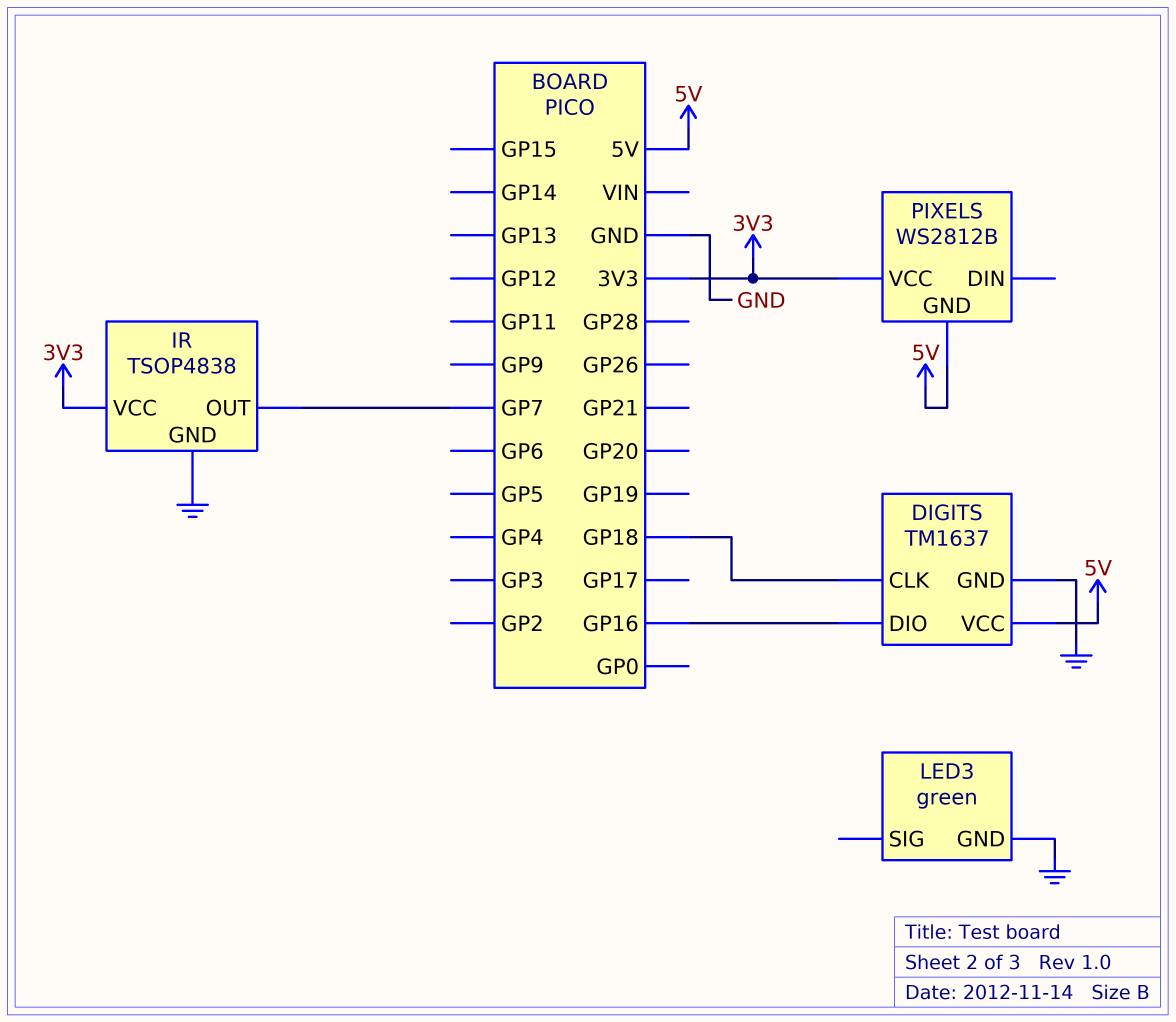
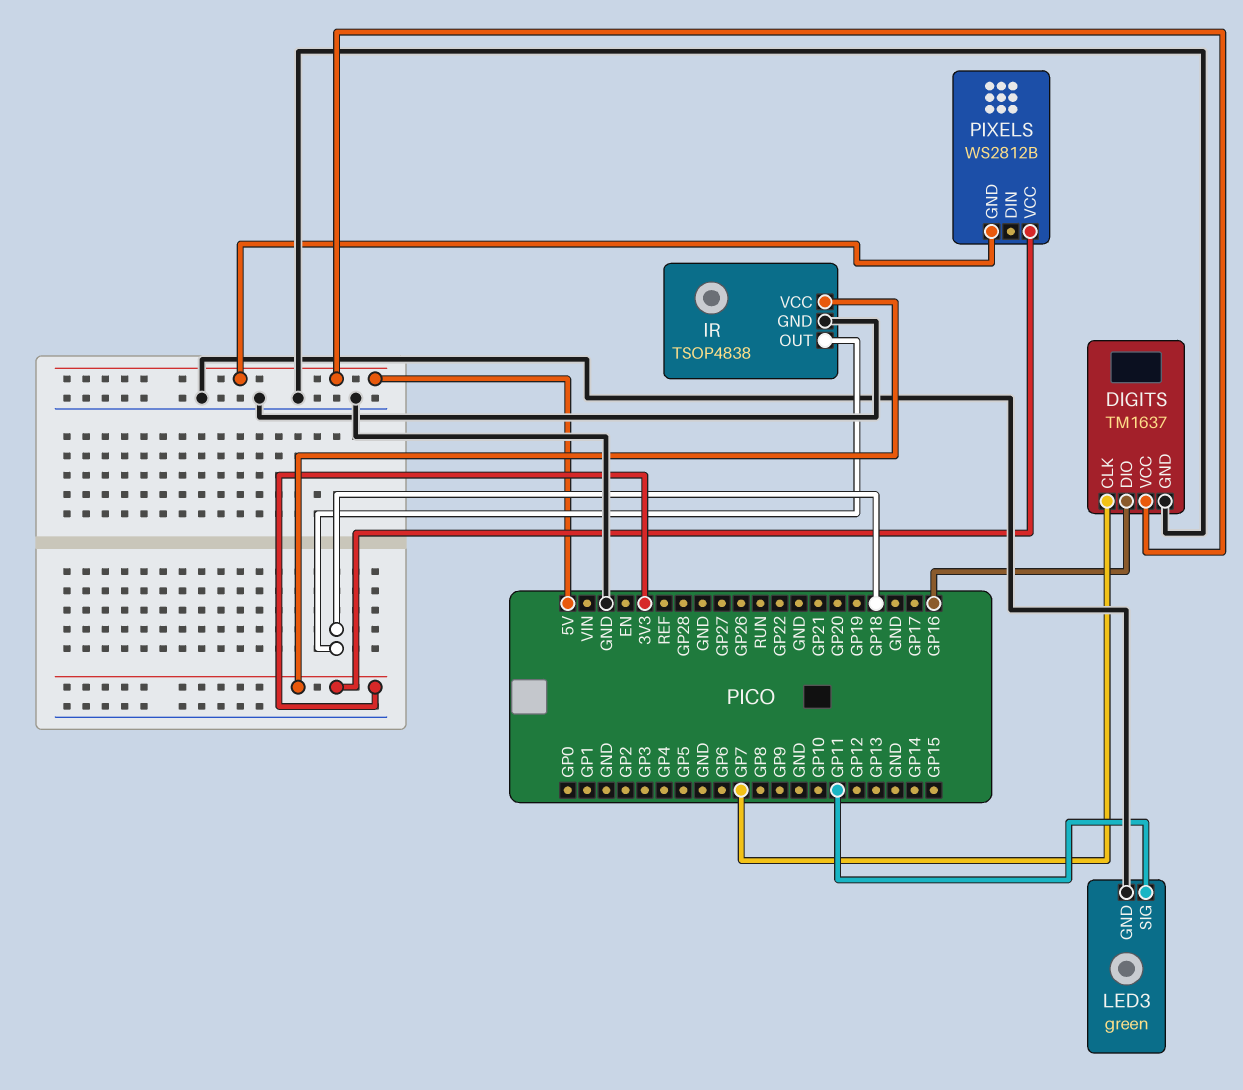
DIGITS pin CLK: GP18 -> GP7
IR pin OUT: GP7 -> GP18
LED3 pin SIG: none -> GP11

